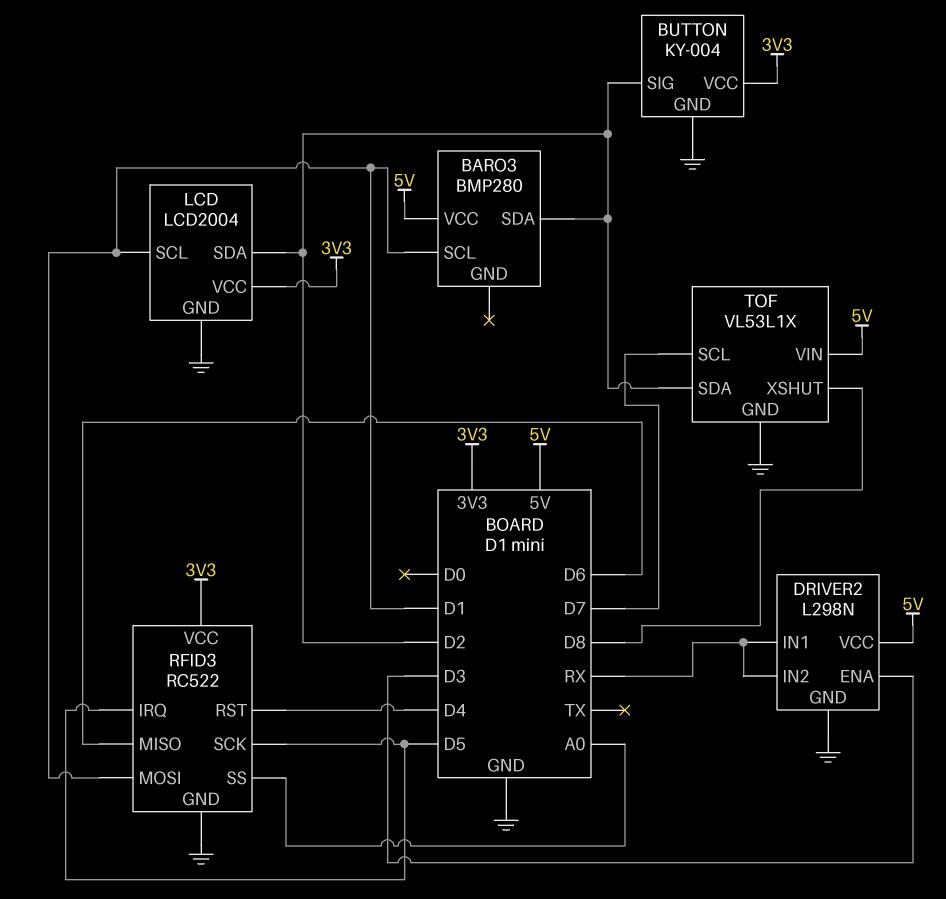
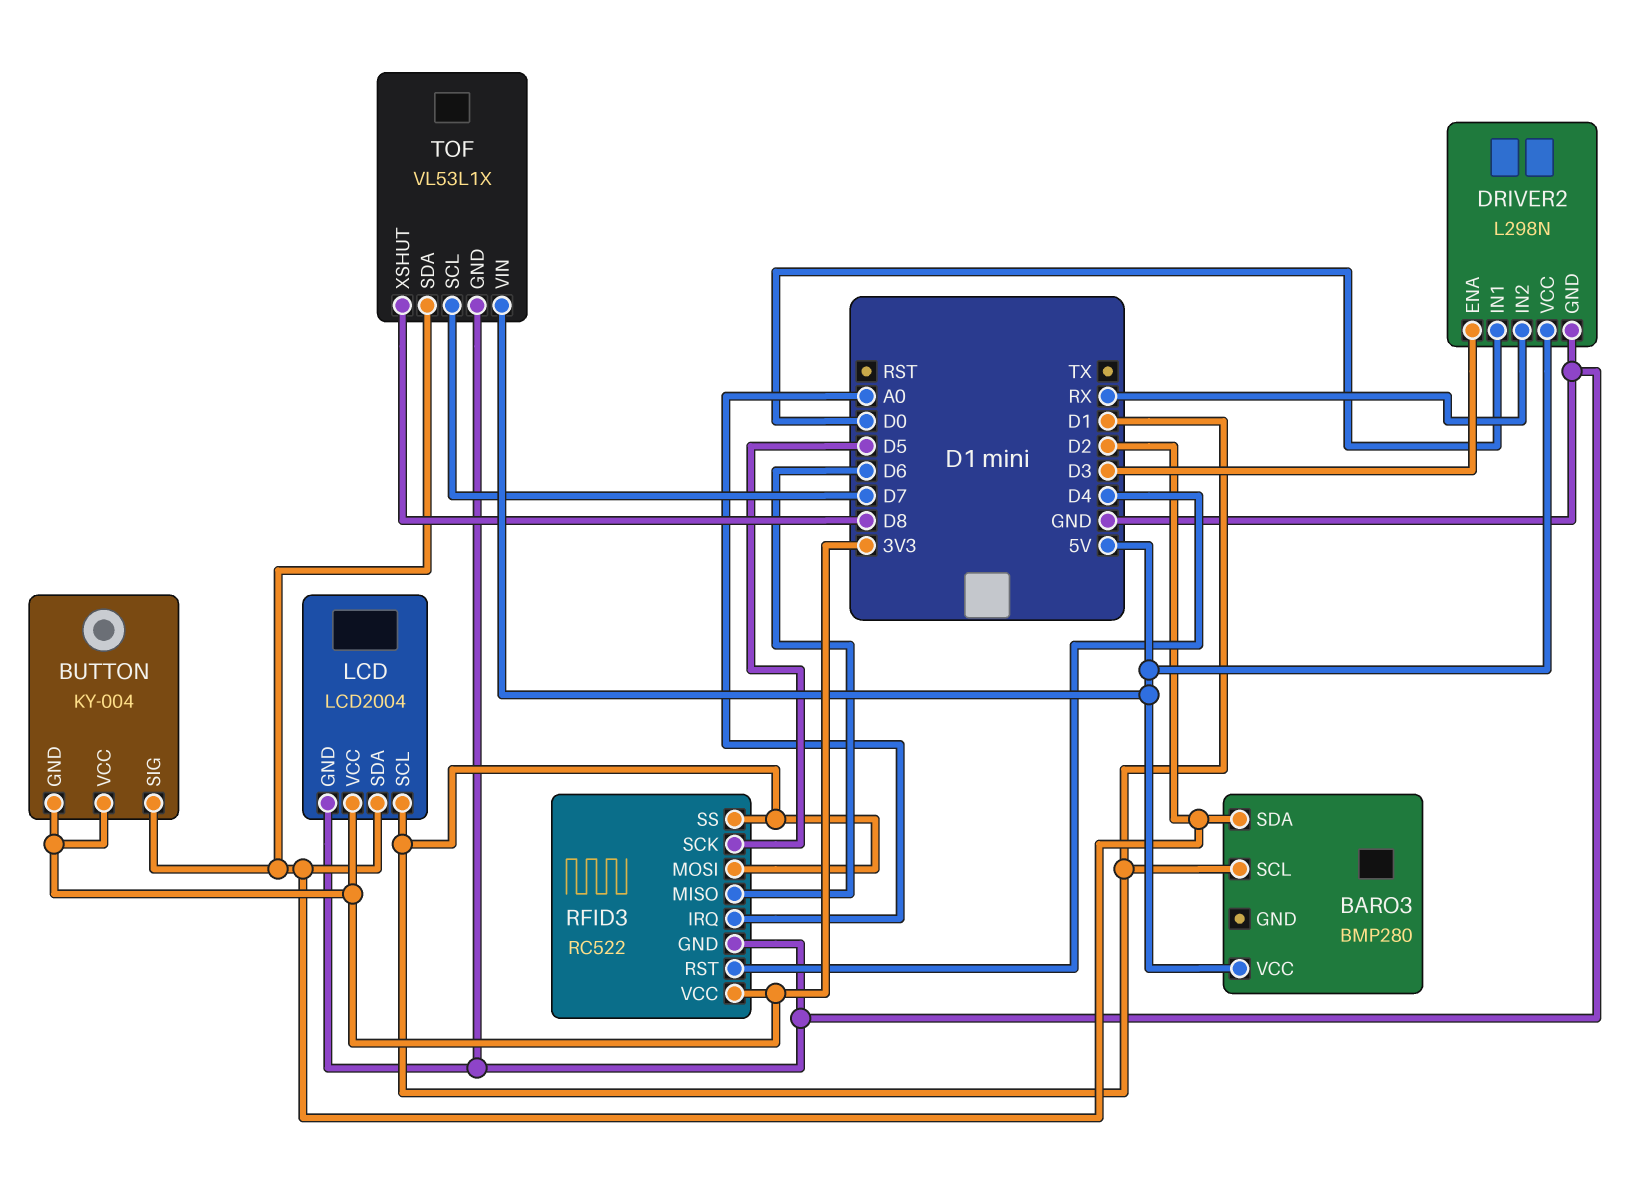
BUTTON pin GND: GND -> 3V3
DRIVER2 pin IN1: RX -> D0
RFID3 pin IRQ: D5 -> A0
RFID3 pin SS: A0 -> D1

